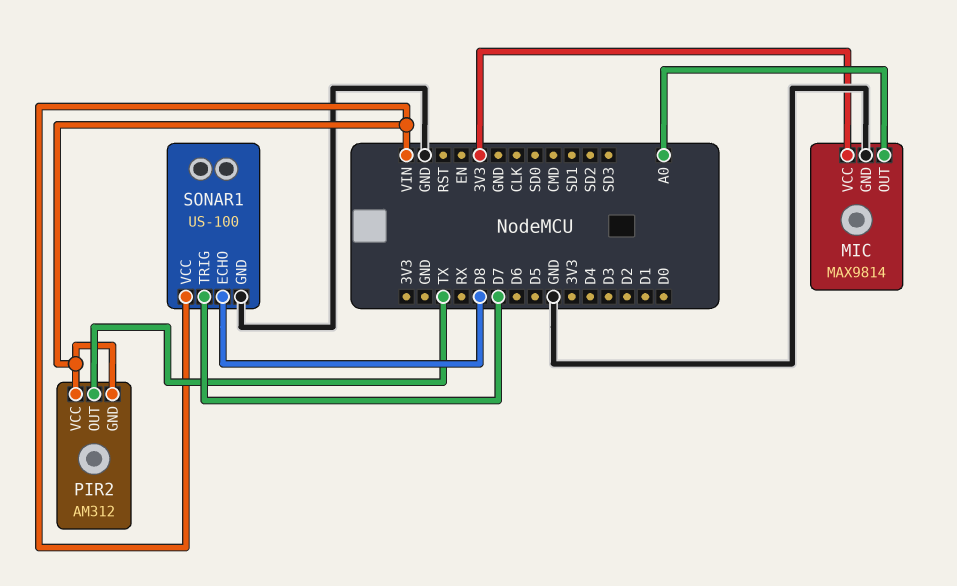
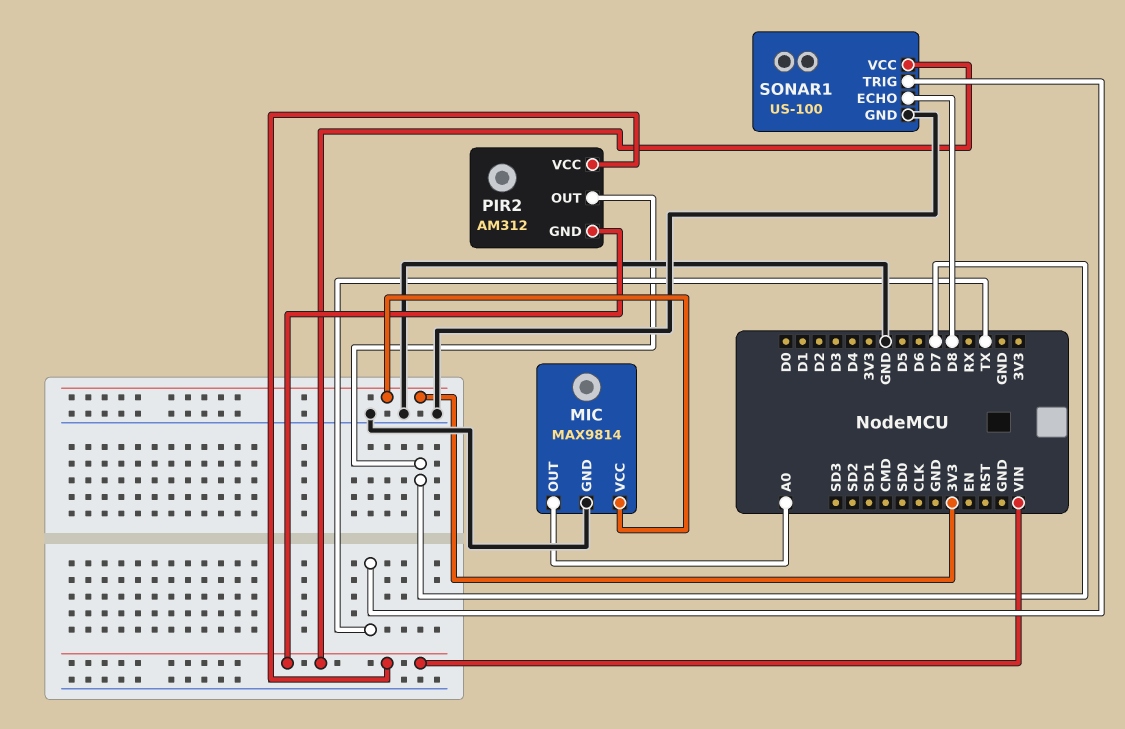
PIR2 pin OUT: TX -> D7
SONAR1 pin TRIG: D7 -> TX

